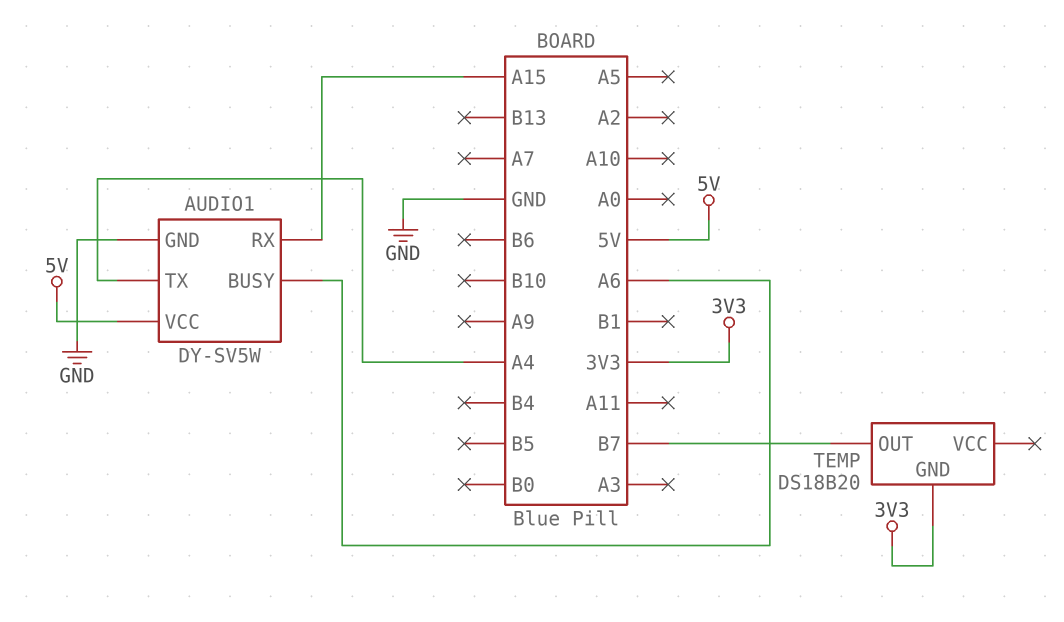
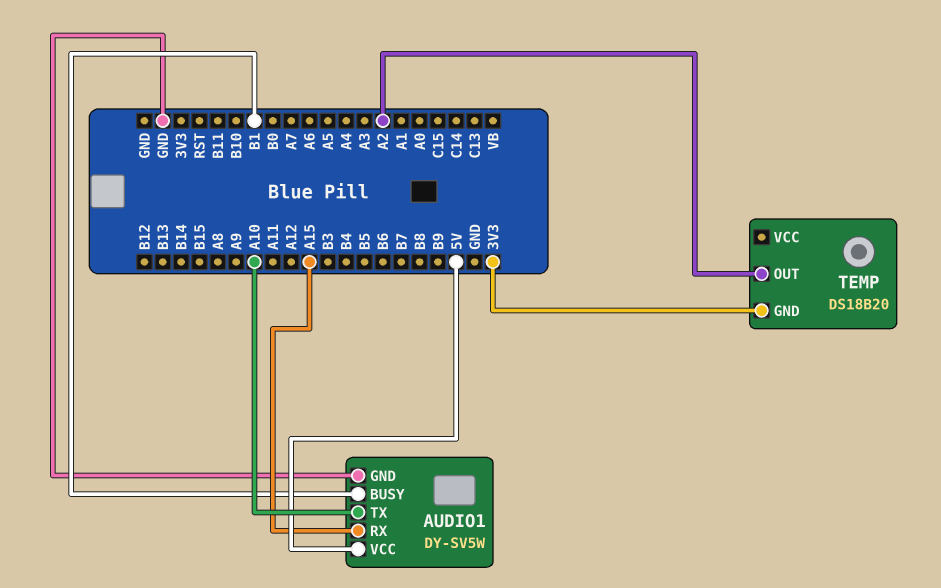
AUDIO1 pin BUSY: A6 -> B1
AUDIO1 pin TX: A4 -> A10
TEMP pin OUT: B7 -> A2

